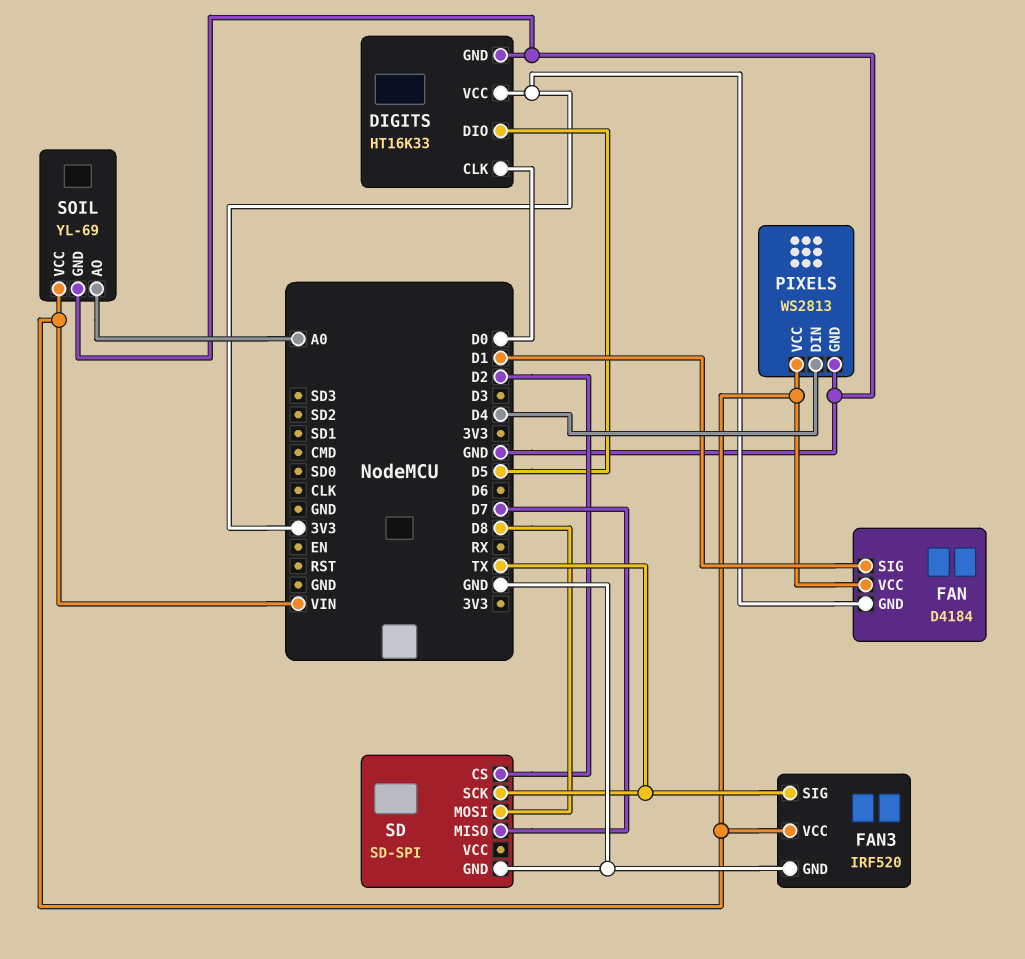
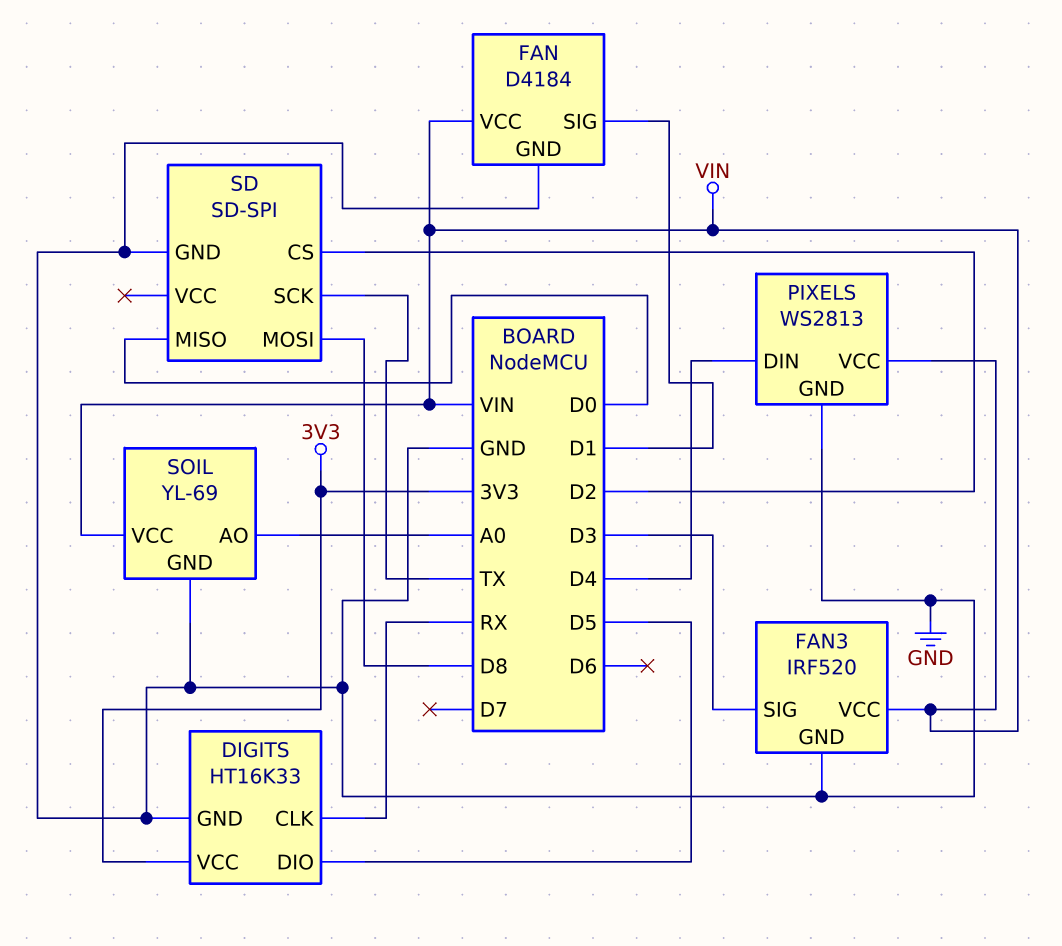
DIGITS pin CLK: D0 -> RX
FAN pin GND: 3V3 -> GND
FAN3 pin SIG: TX -> D3
SD pin MISO: D7 -> D0

